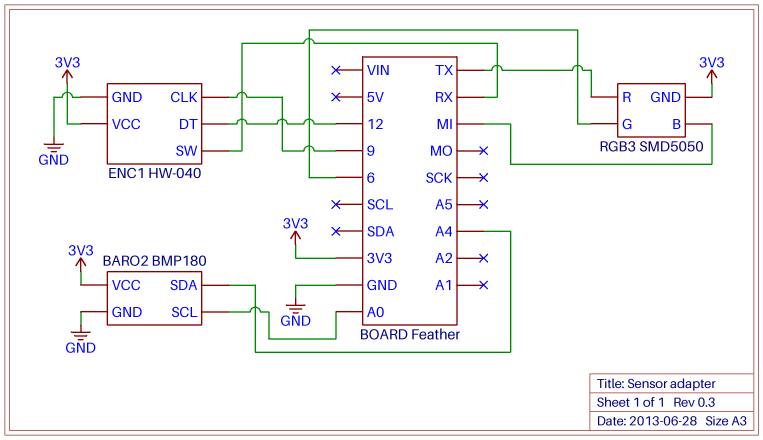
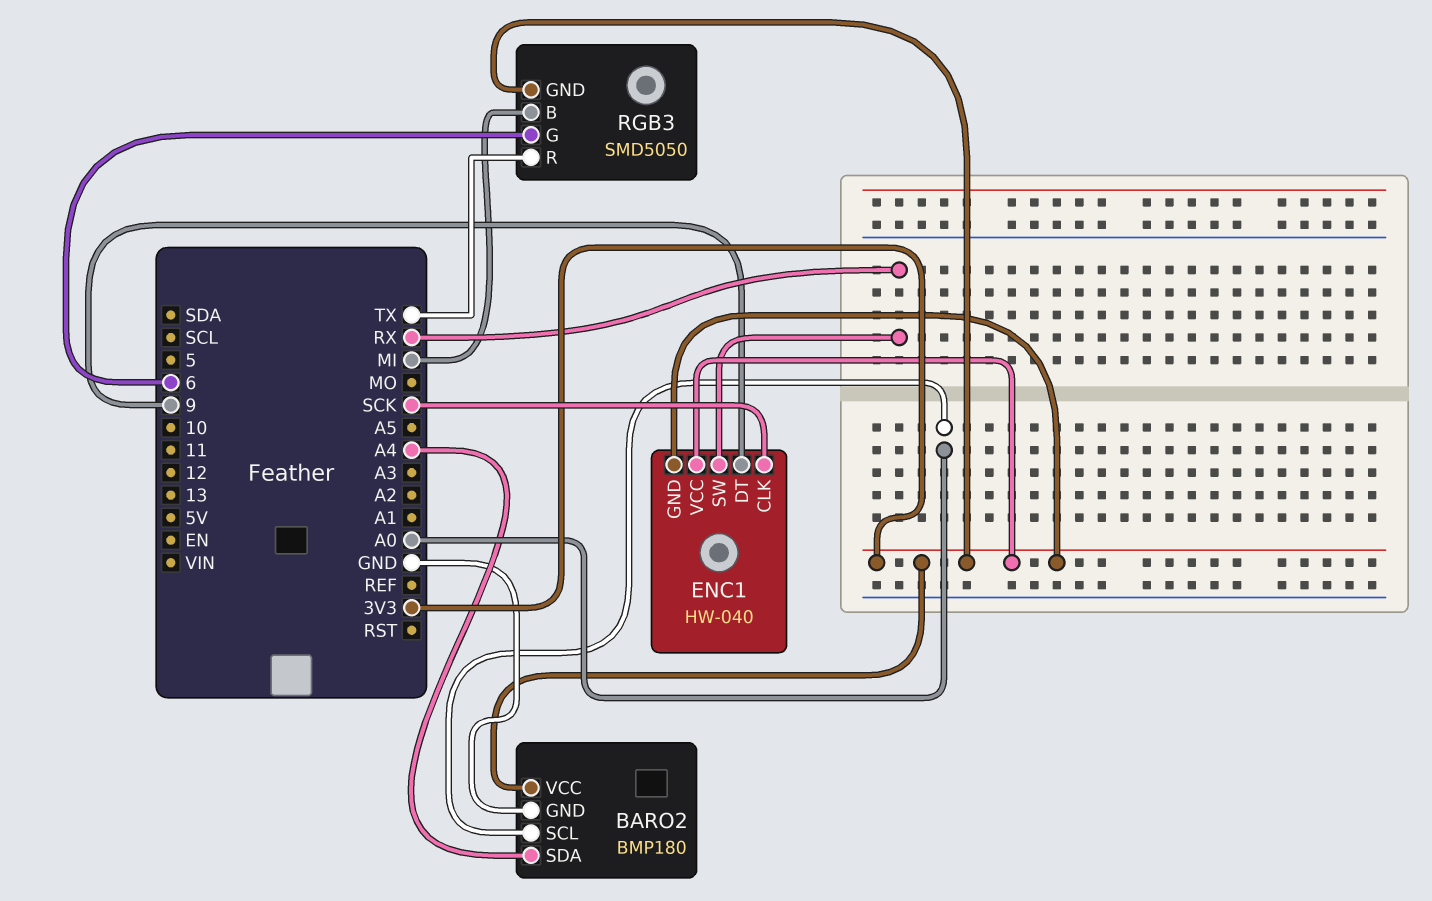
ENC1 pin CLK: 9 -> SCK
ENC1 pin DT: 12 -> 9
ENC1 pin GND: GND -> 3V3

